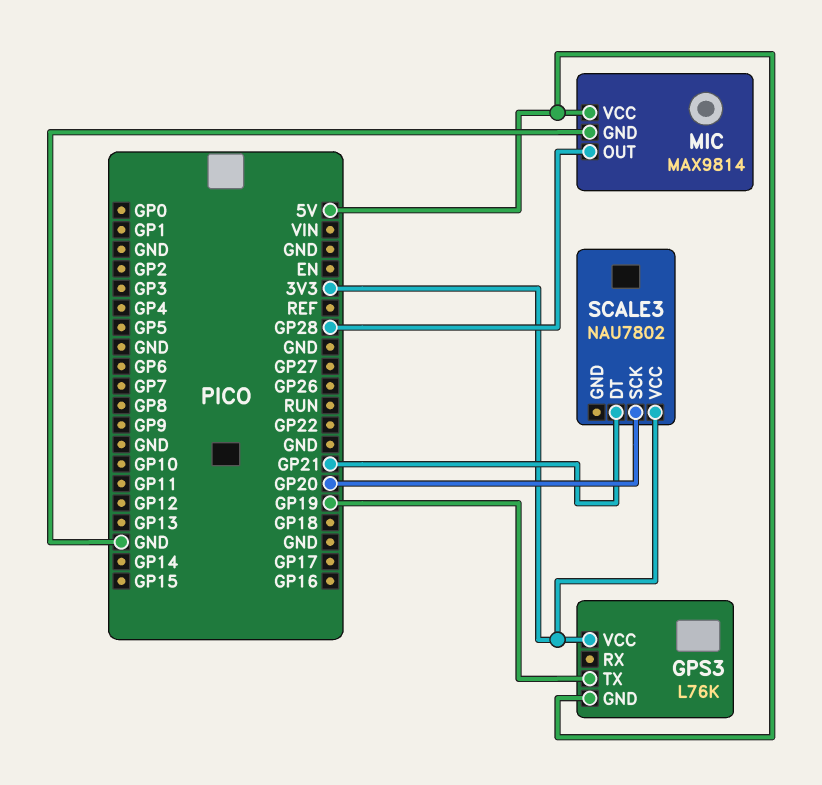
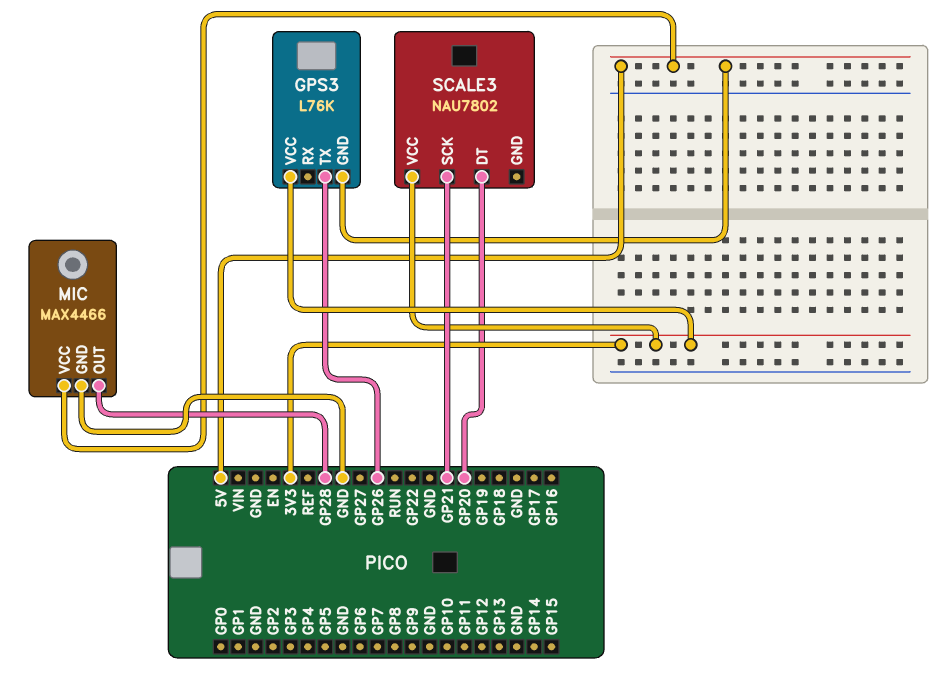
GPS3 pin TX: GP19 -> GP26
MIC: MAX9814 -> MAX4466
SCALE3 pin DT: GP21 -> GP20
SCALE3 pin SCK: GP20 -> GP21

